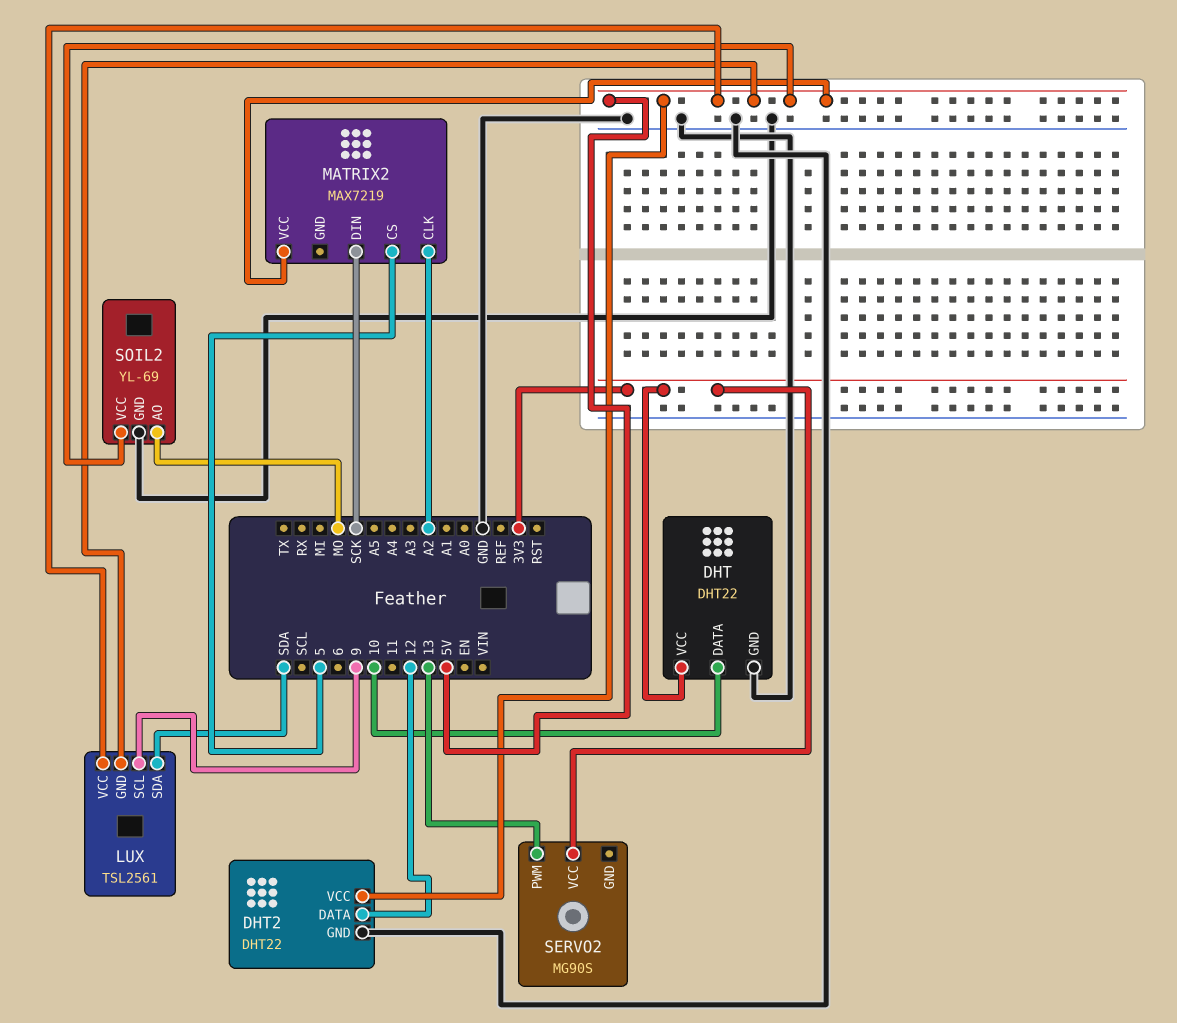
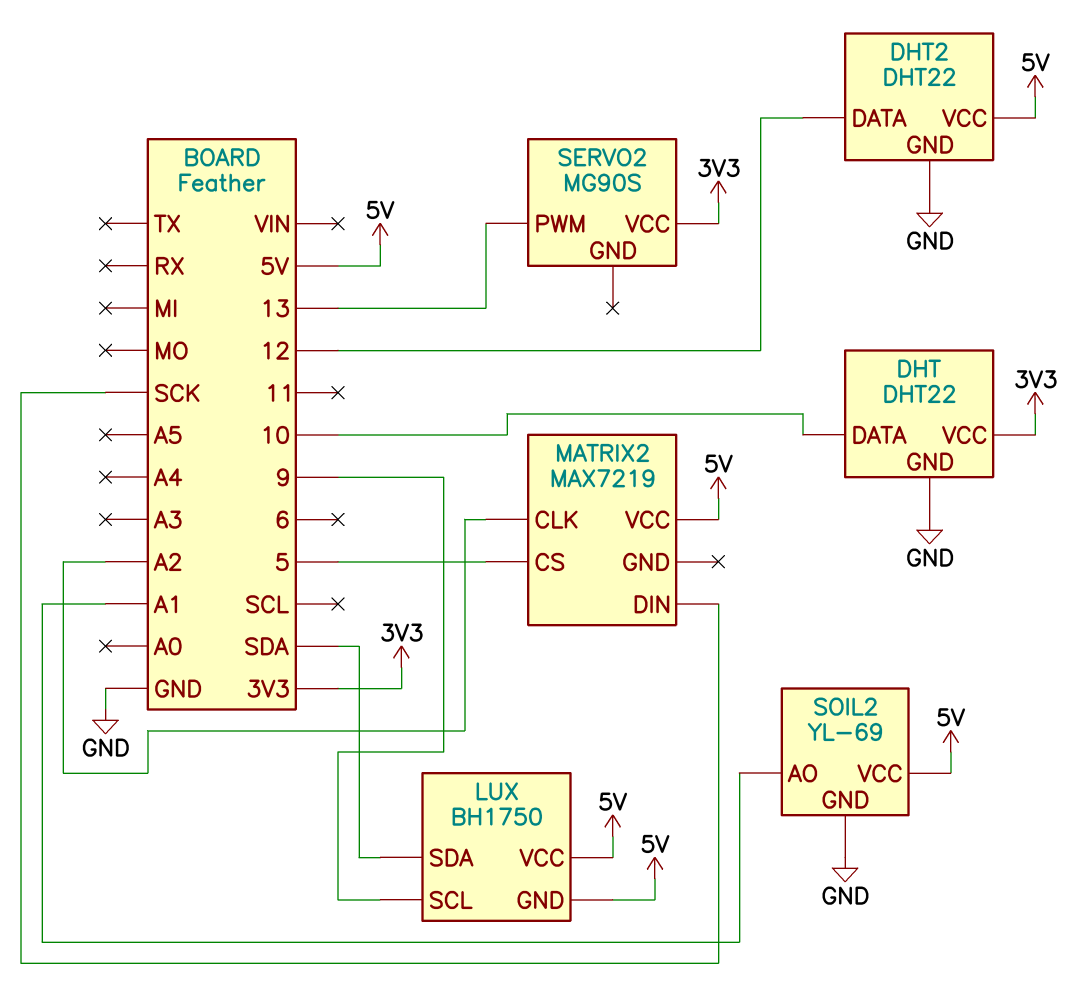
LUX: TSL2561 -> BH1750
SOIL2 pin AO: MO -> A1

